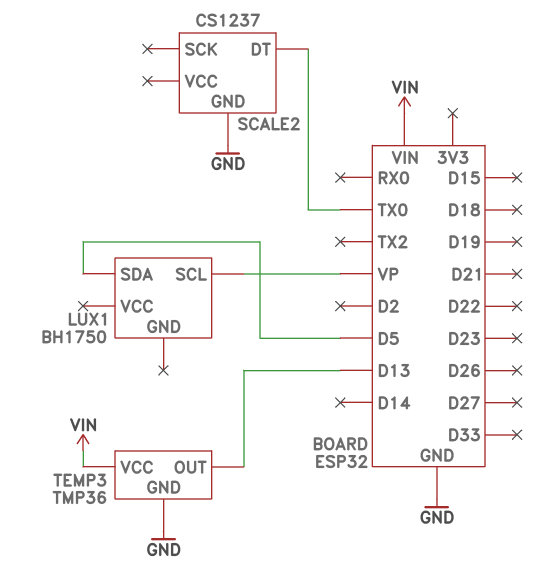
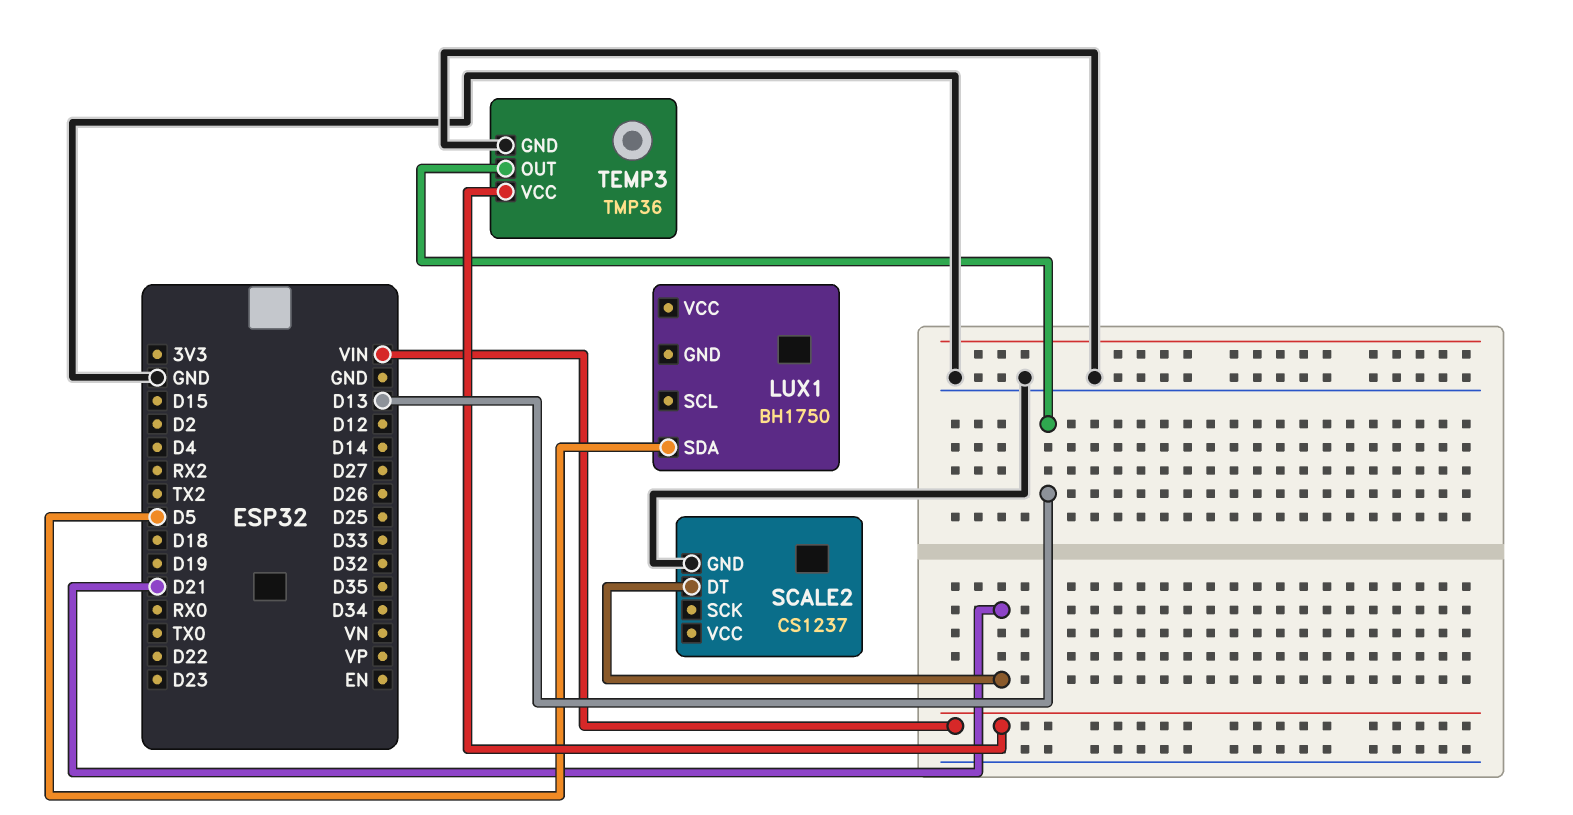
LUX1 pin SCL: VP -> none
SCALE2 pin DT: TX0 -> D21

